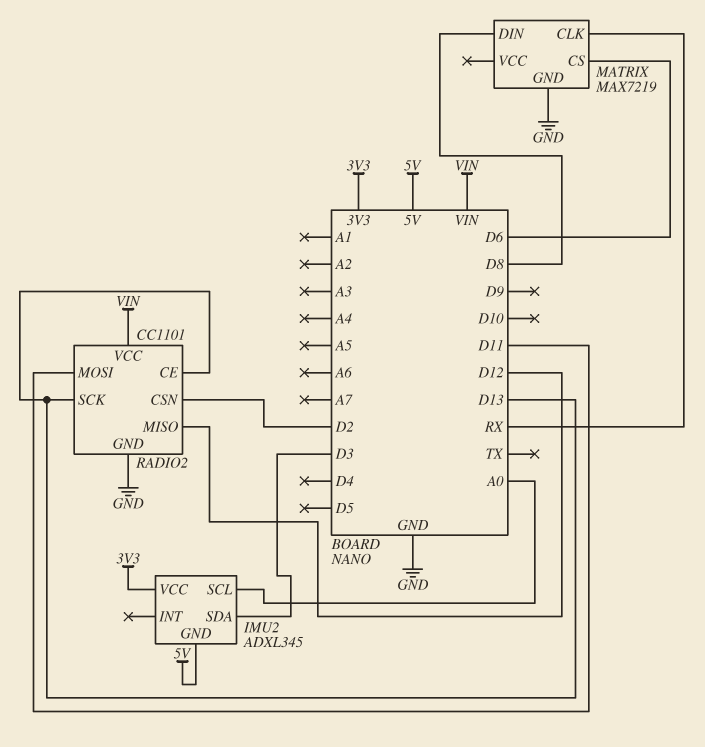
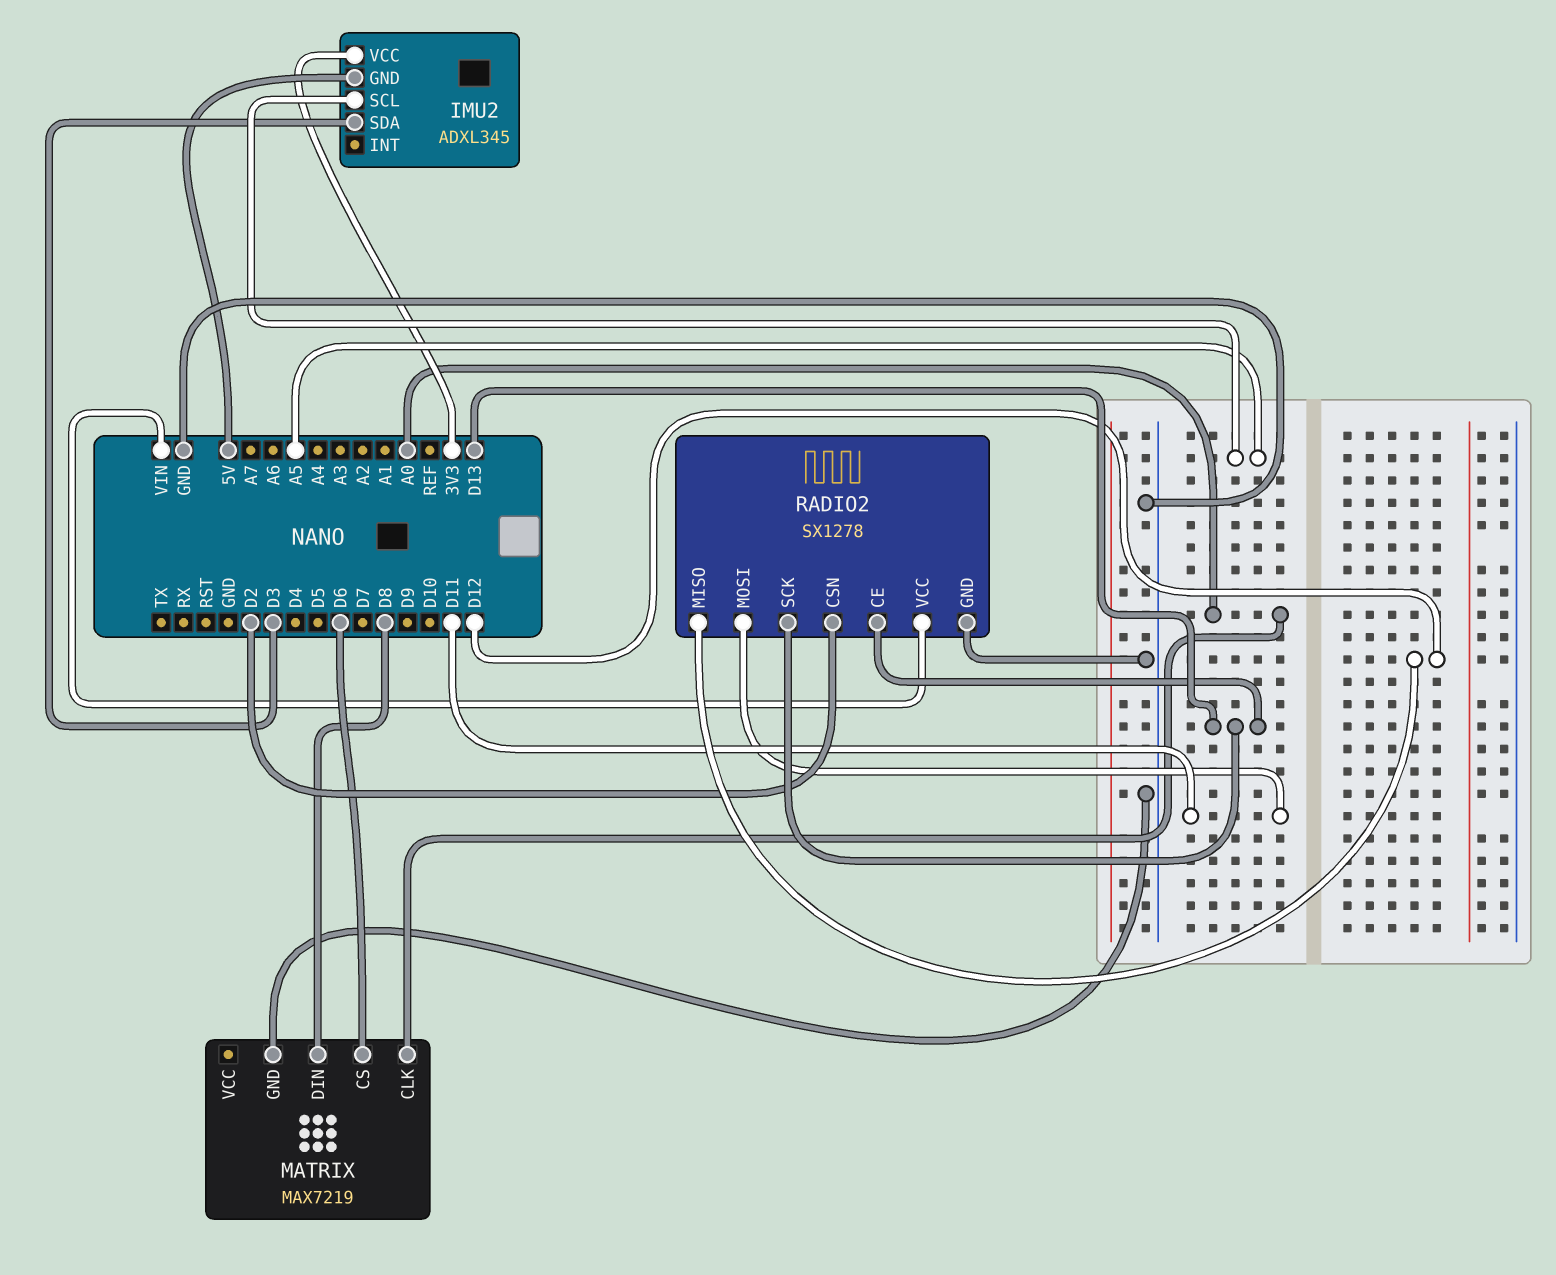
IMU2 pin SCL: A0 -> A5
MATRIX pin CLK: RX -> A0
RADIO2: CC1101 -> SX1278

